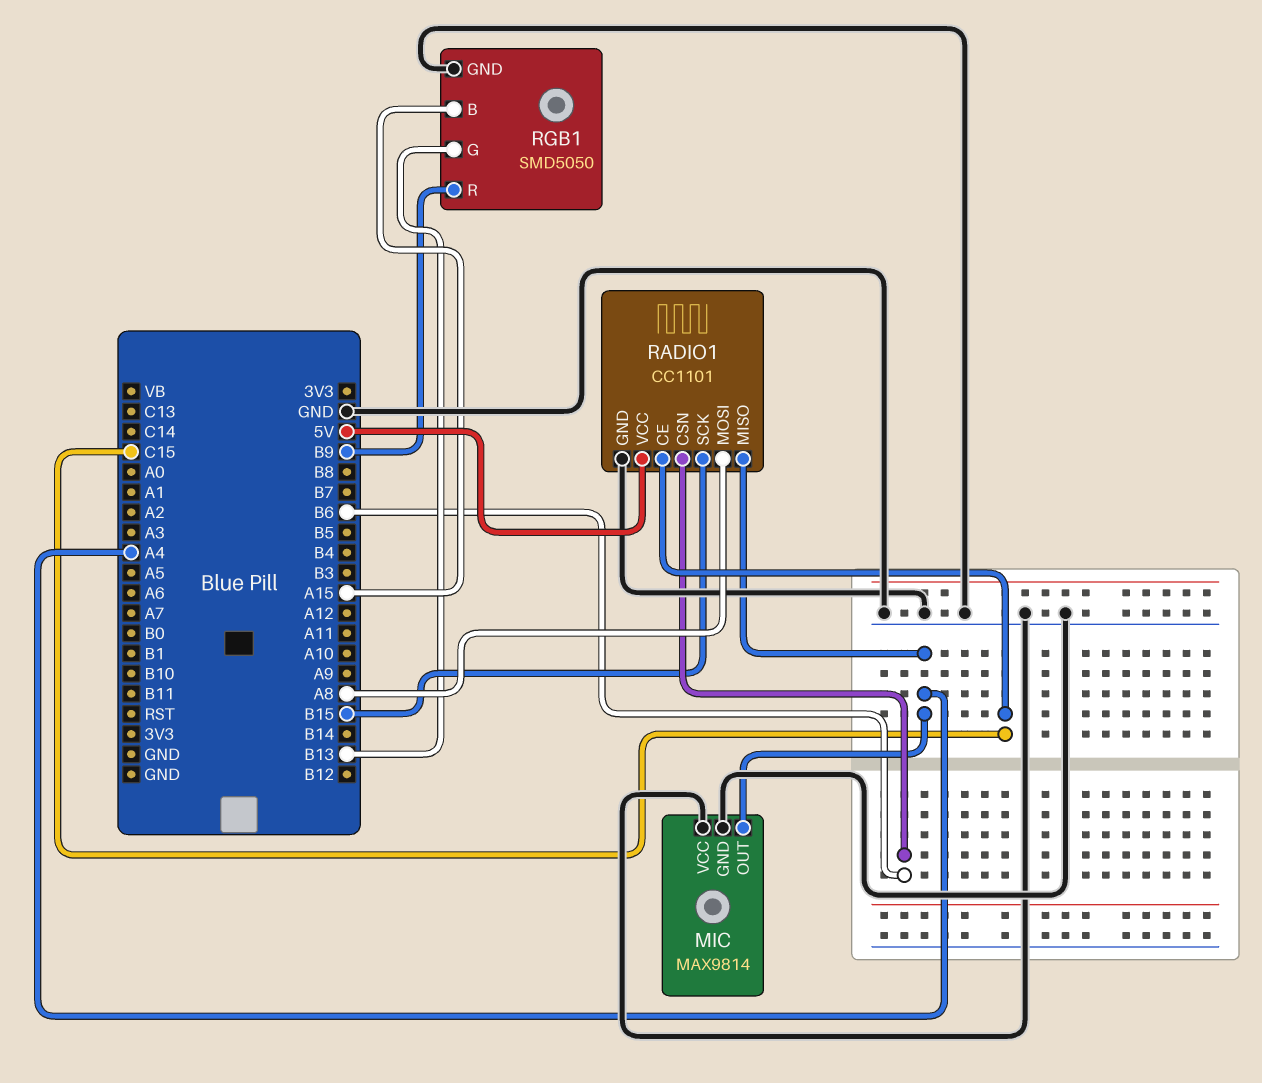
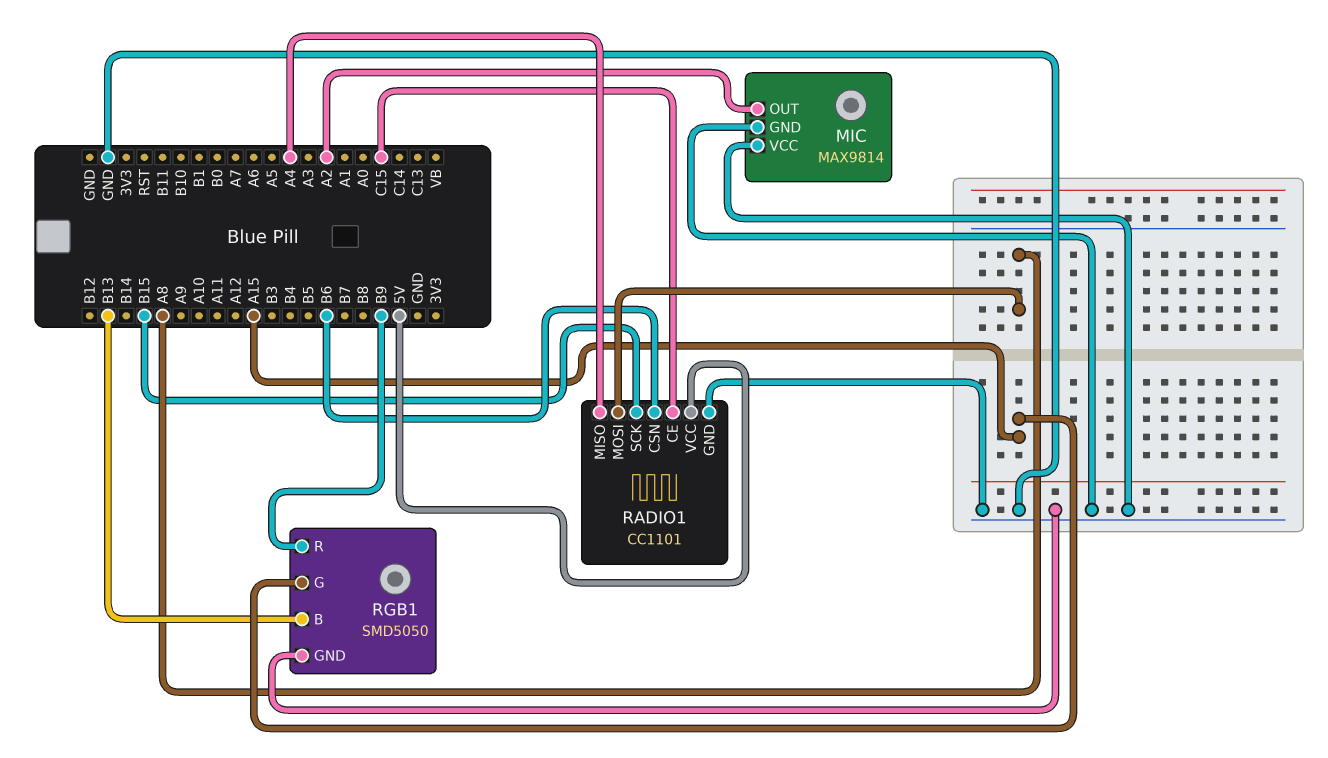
MIC pin OUT: A4 -> A2
RGB1 pin B: A15 -> B13
RGB1 pin G: B13 -> A15

